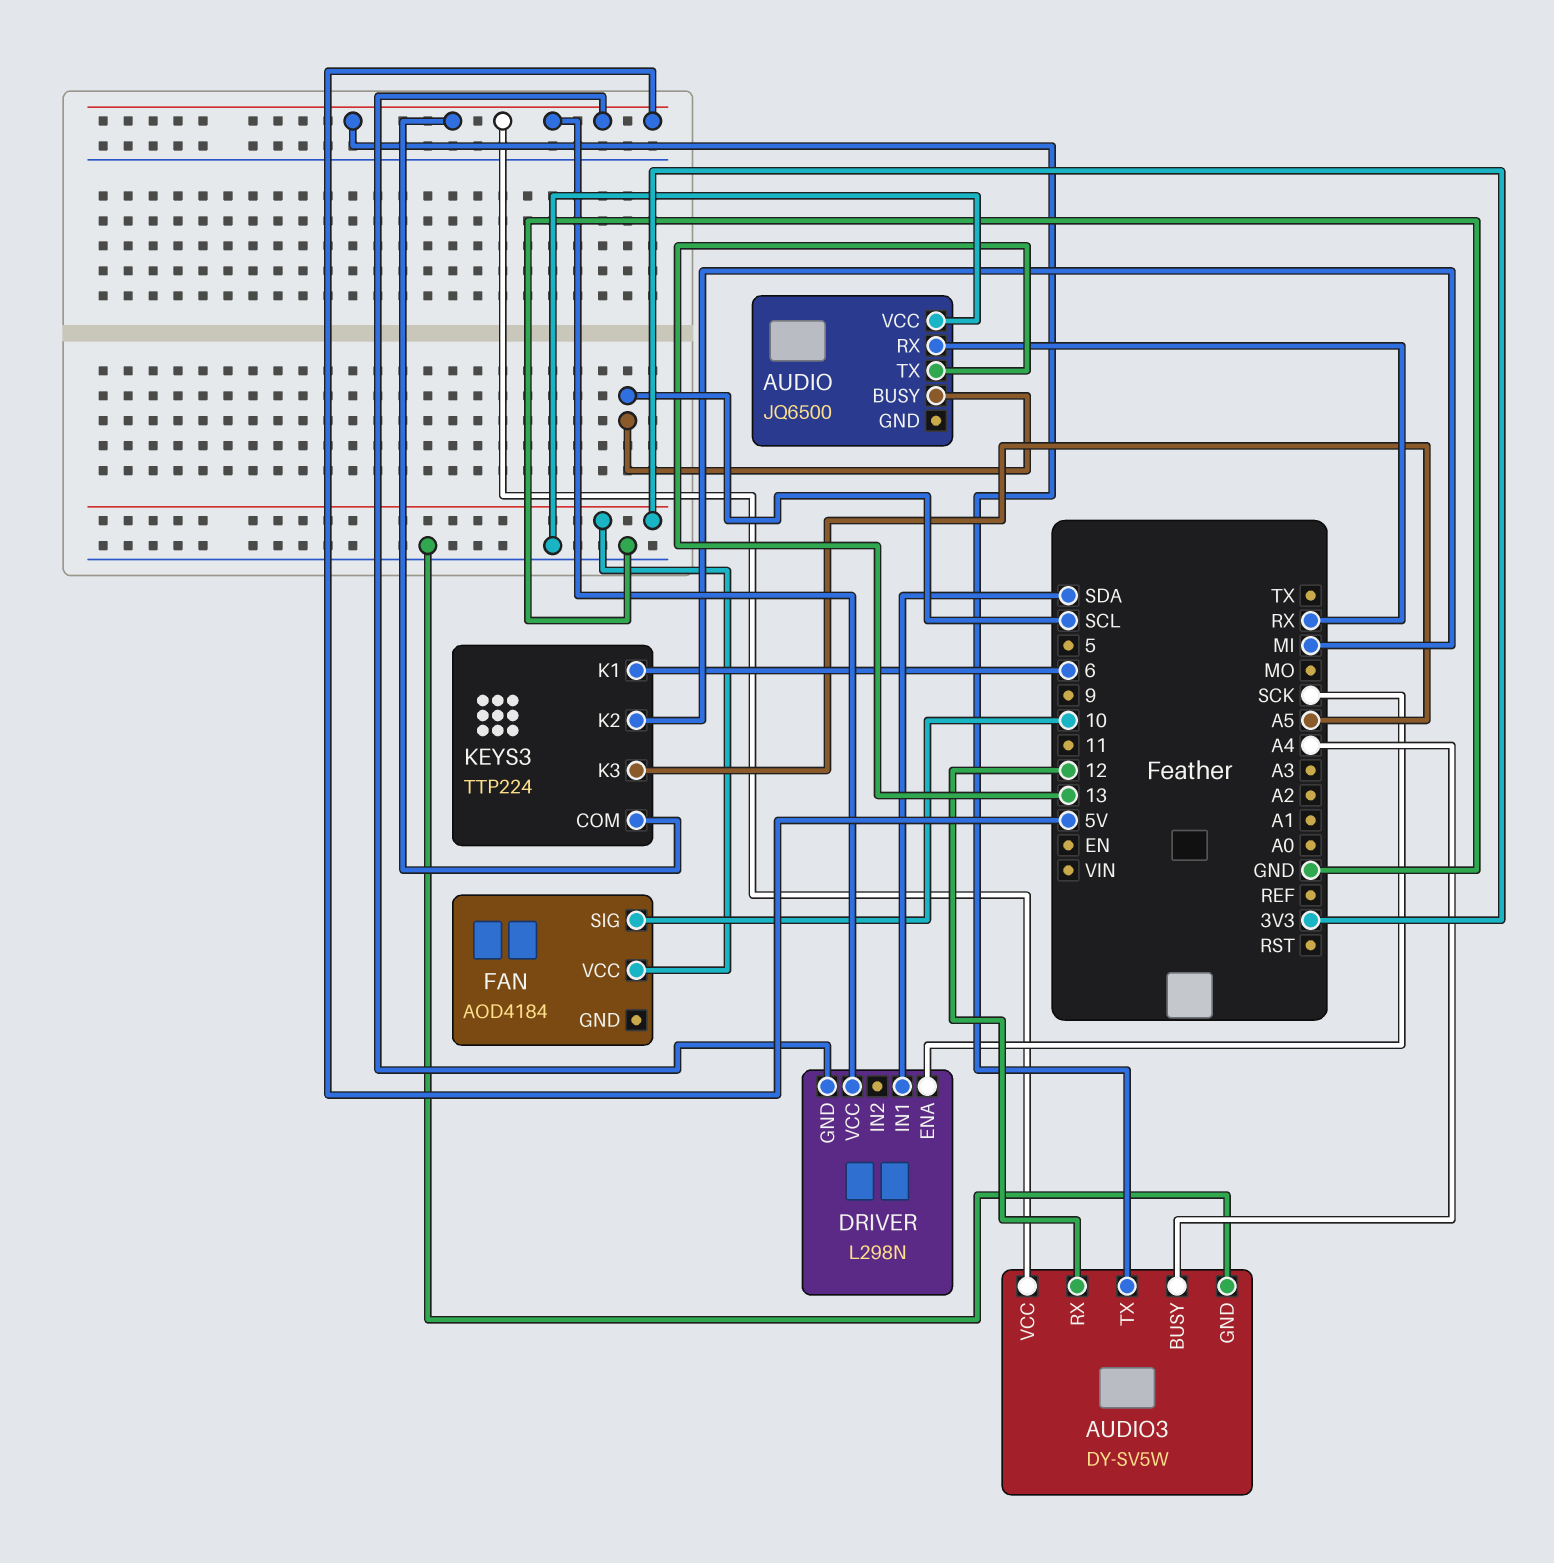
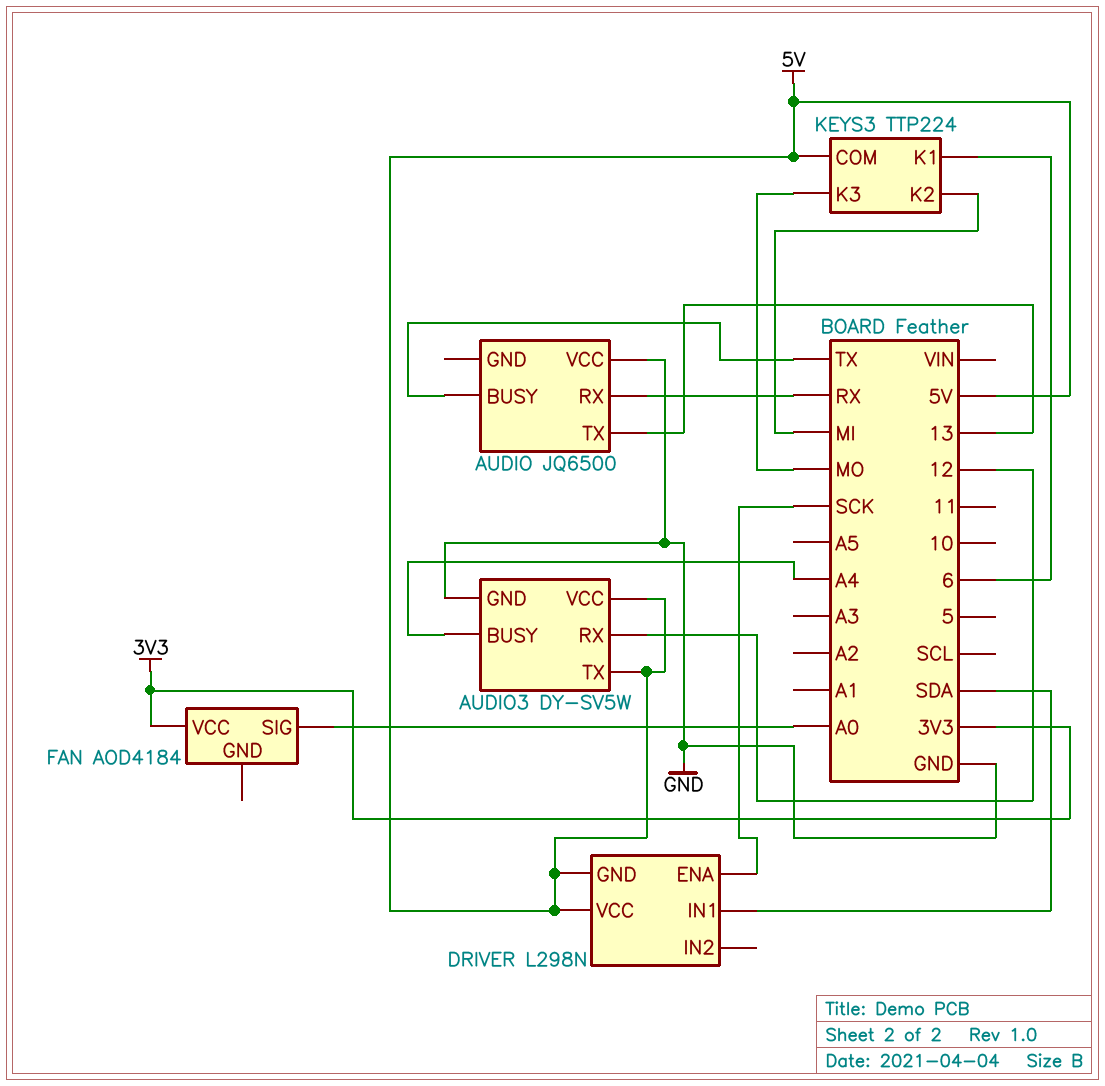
AUDIO pin BUSY: SCL -> TX
FAN pin SIG: 10 -> A0
KEYS3 pin K3: A5 -> MO

